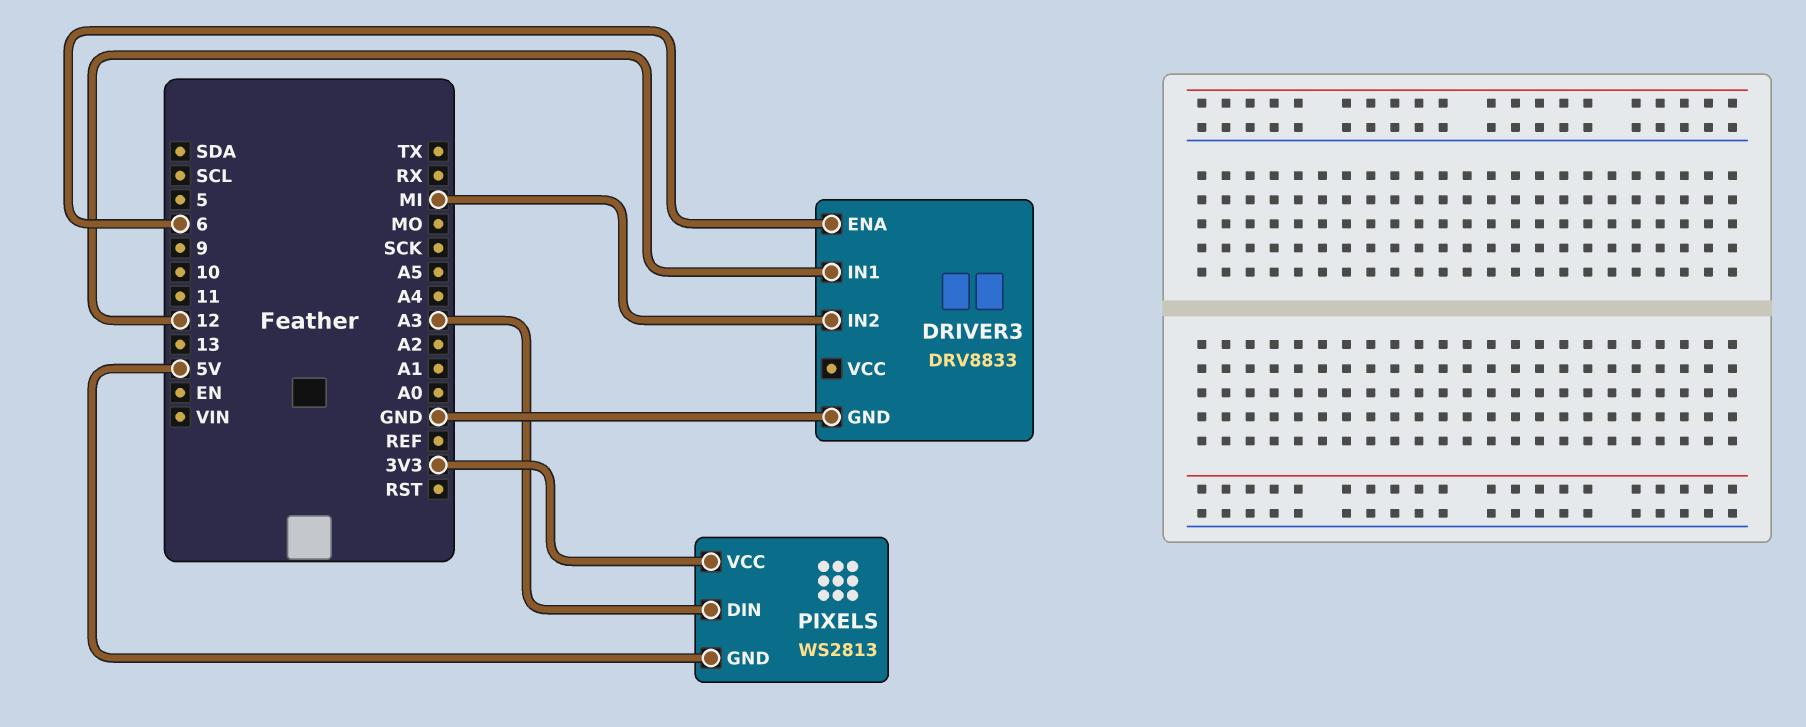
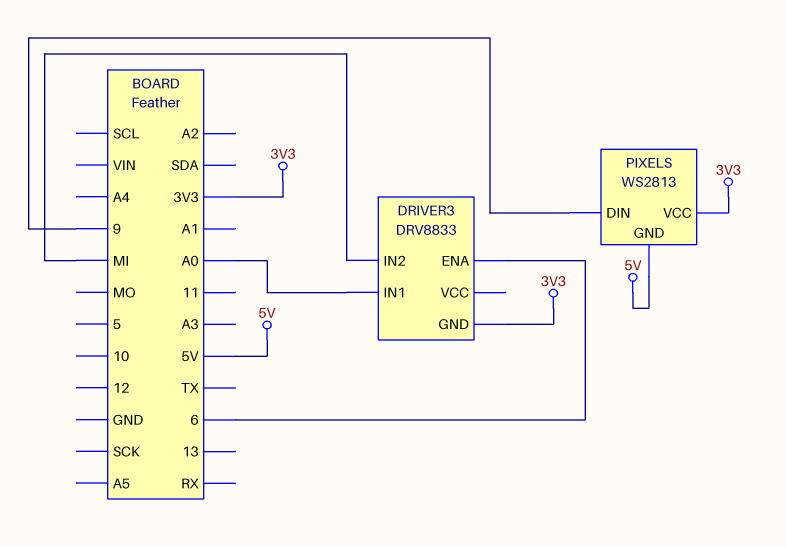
DRIVER3 pin GND: GND -> 3V3
DRIVER3 pin IN1: 12 -> A0
PIXELS pin DIN: A3 -> 9

